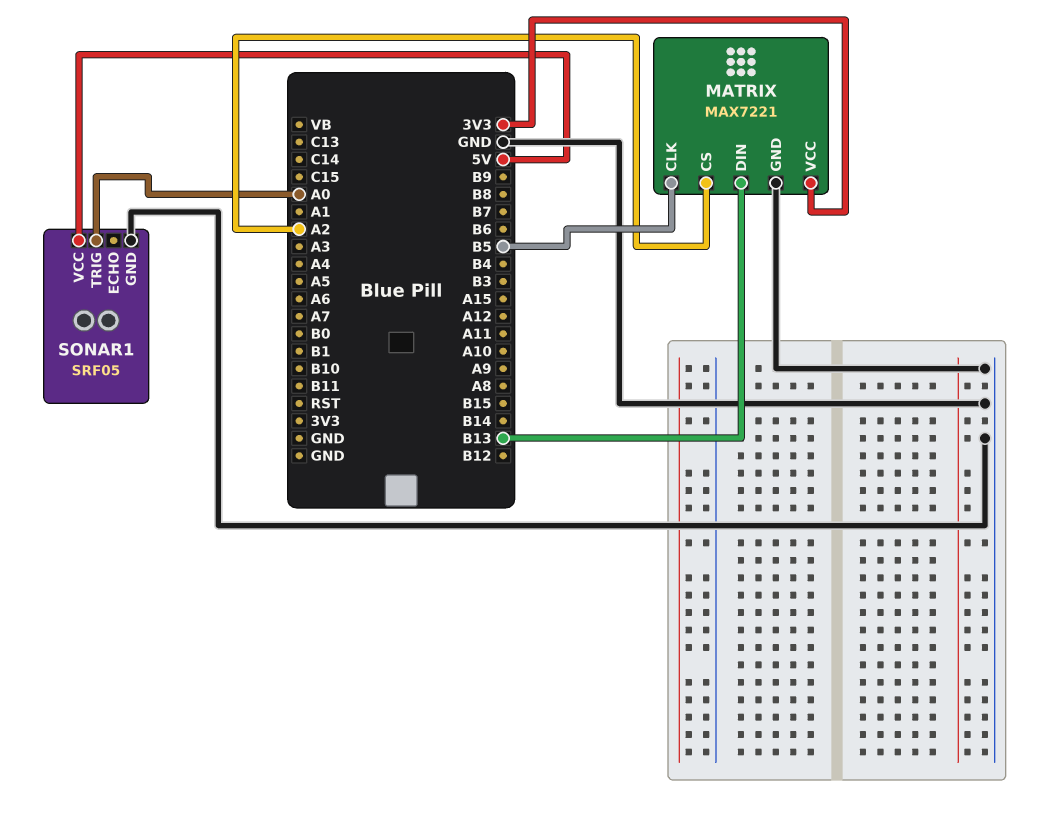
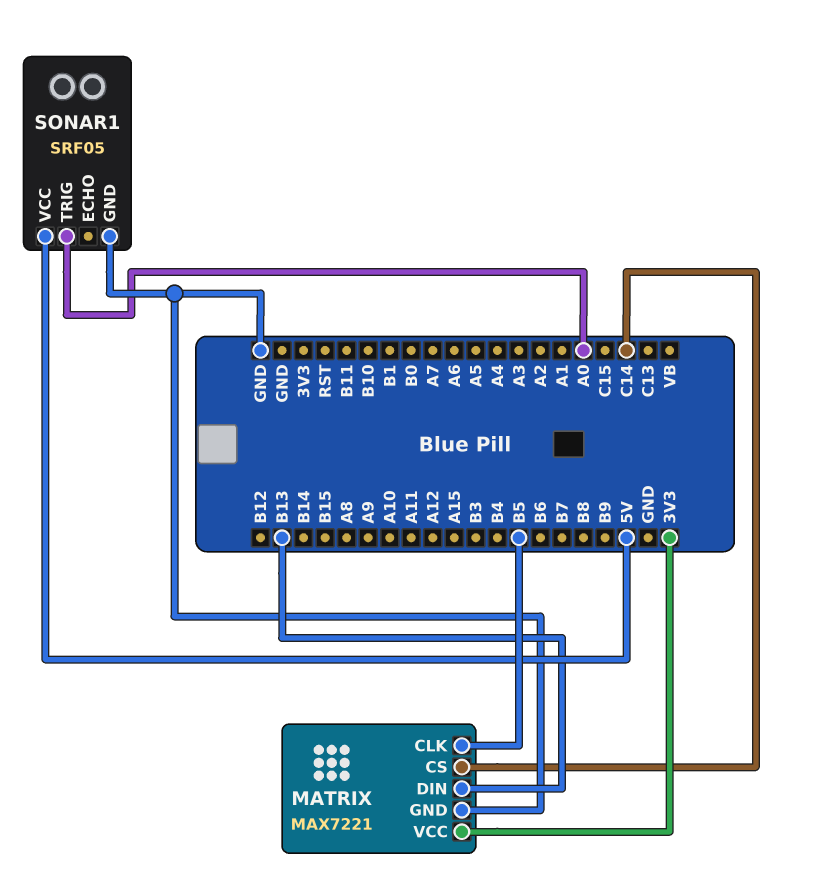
MATRIX pin CS: A2 -> C14

